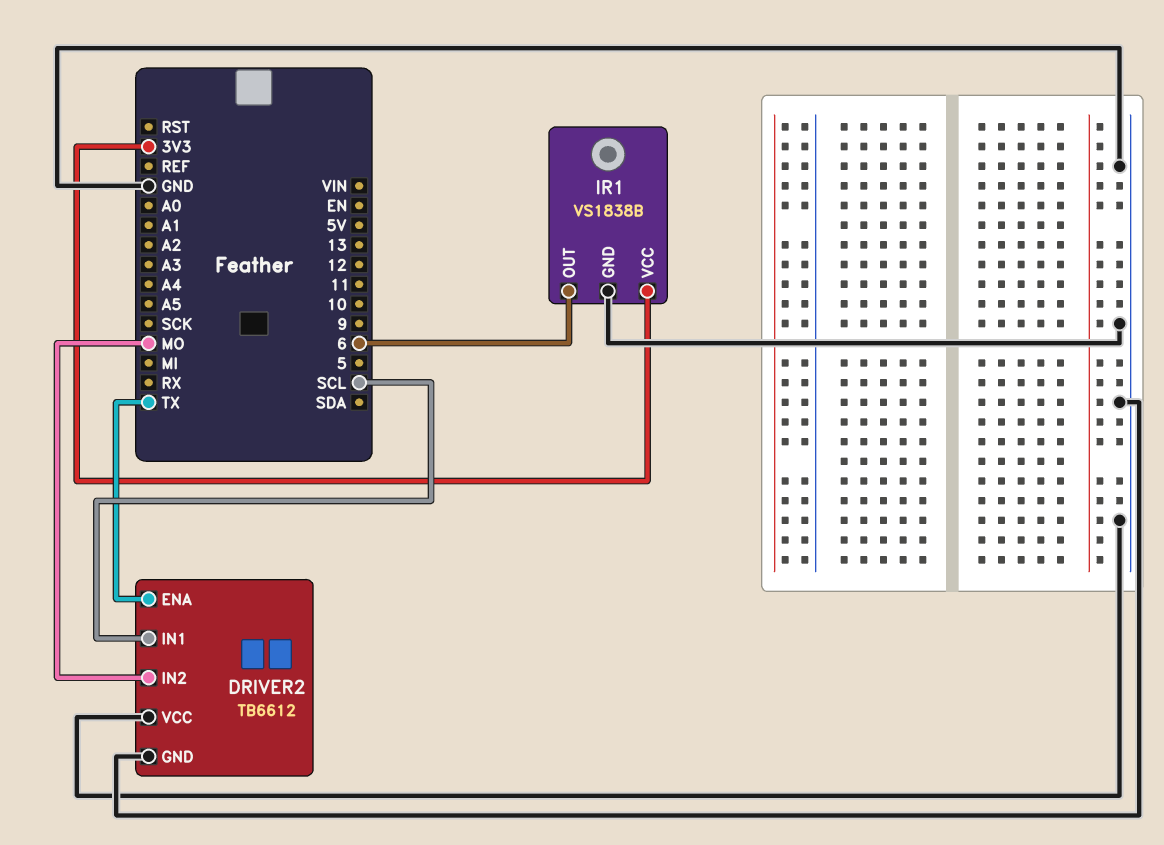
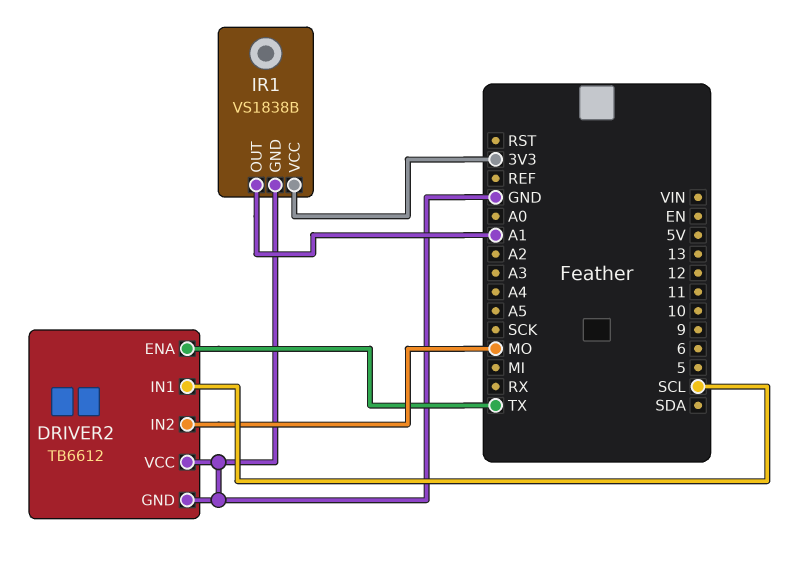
IR1 pin OUT: 6 -> A1

